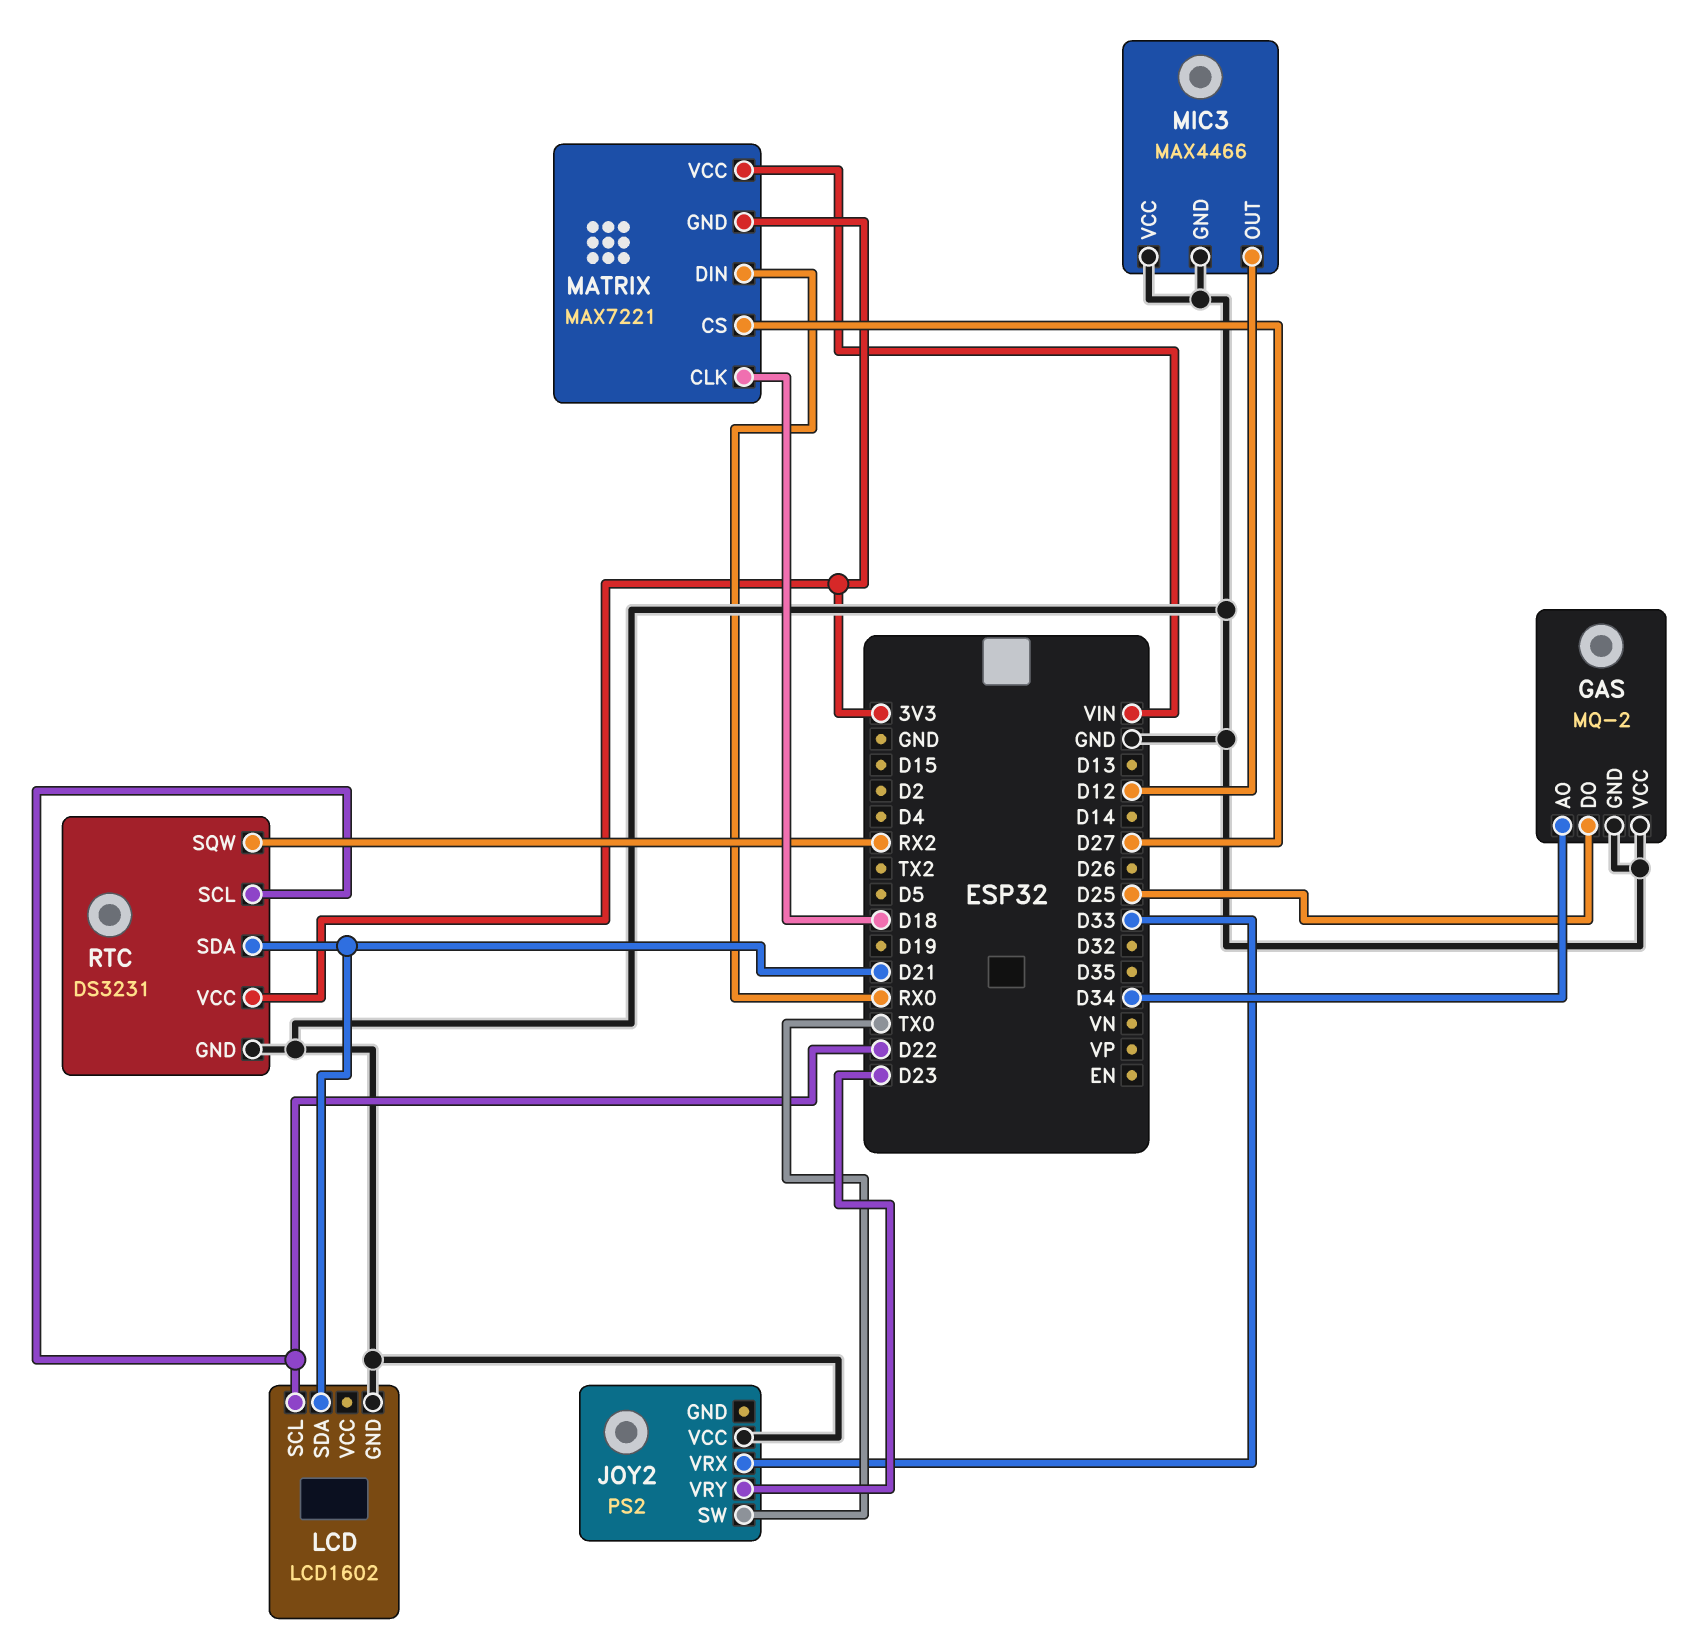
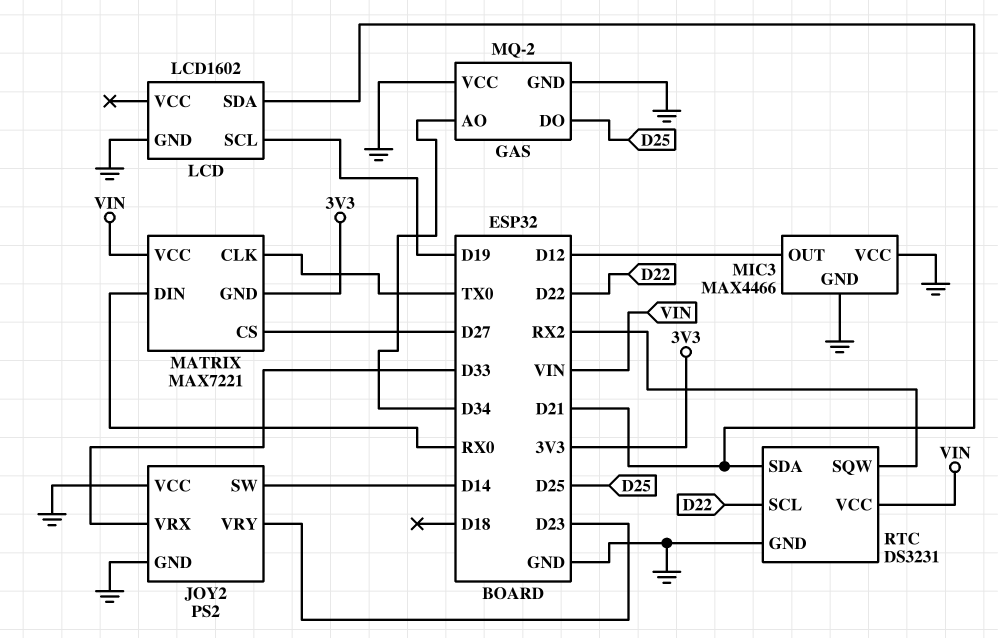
JOY2 pin GND: none -> GND
JOY2 pin SW: TX0 -> D14
LCD pin SCL: D22 -> D19
MATRIX pin CLK: D18 -> TX0
RTC pin VCC: 3V3 -> VIN

